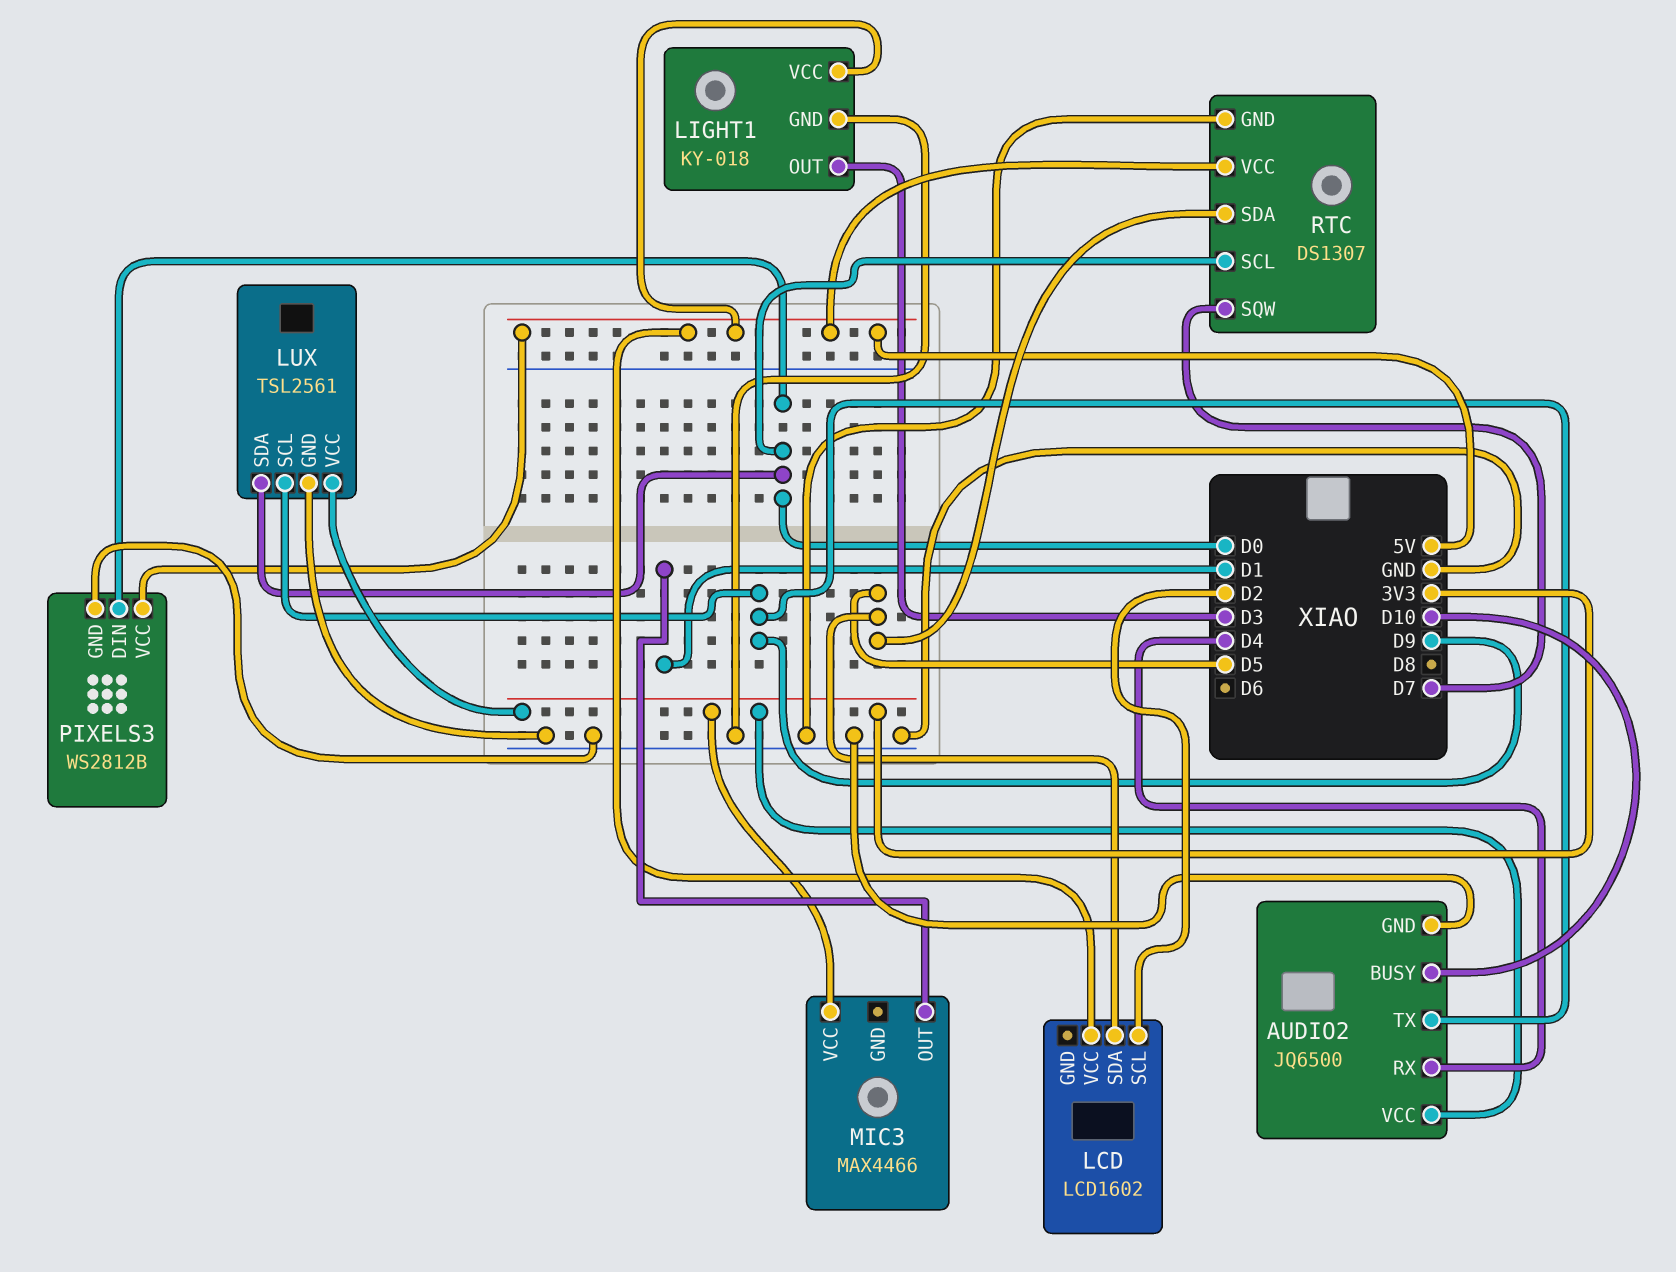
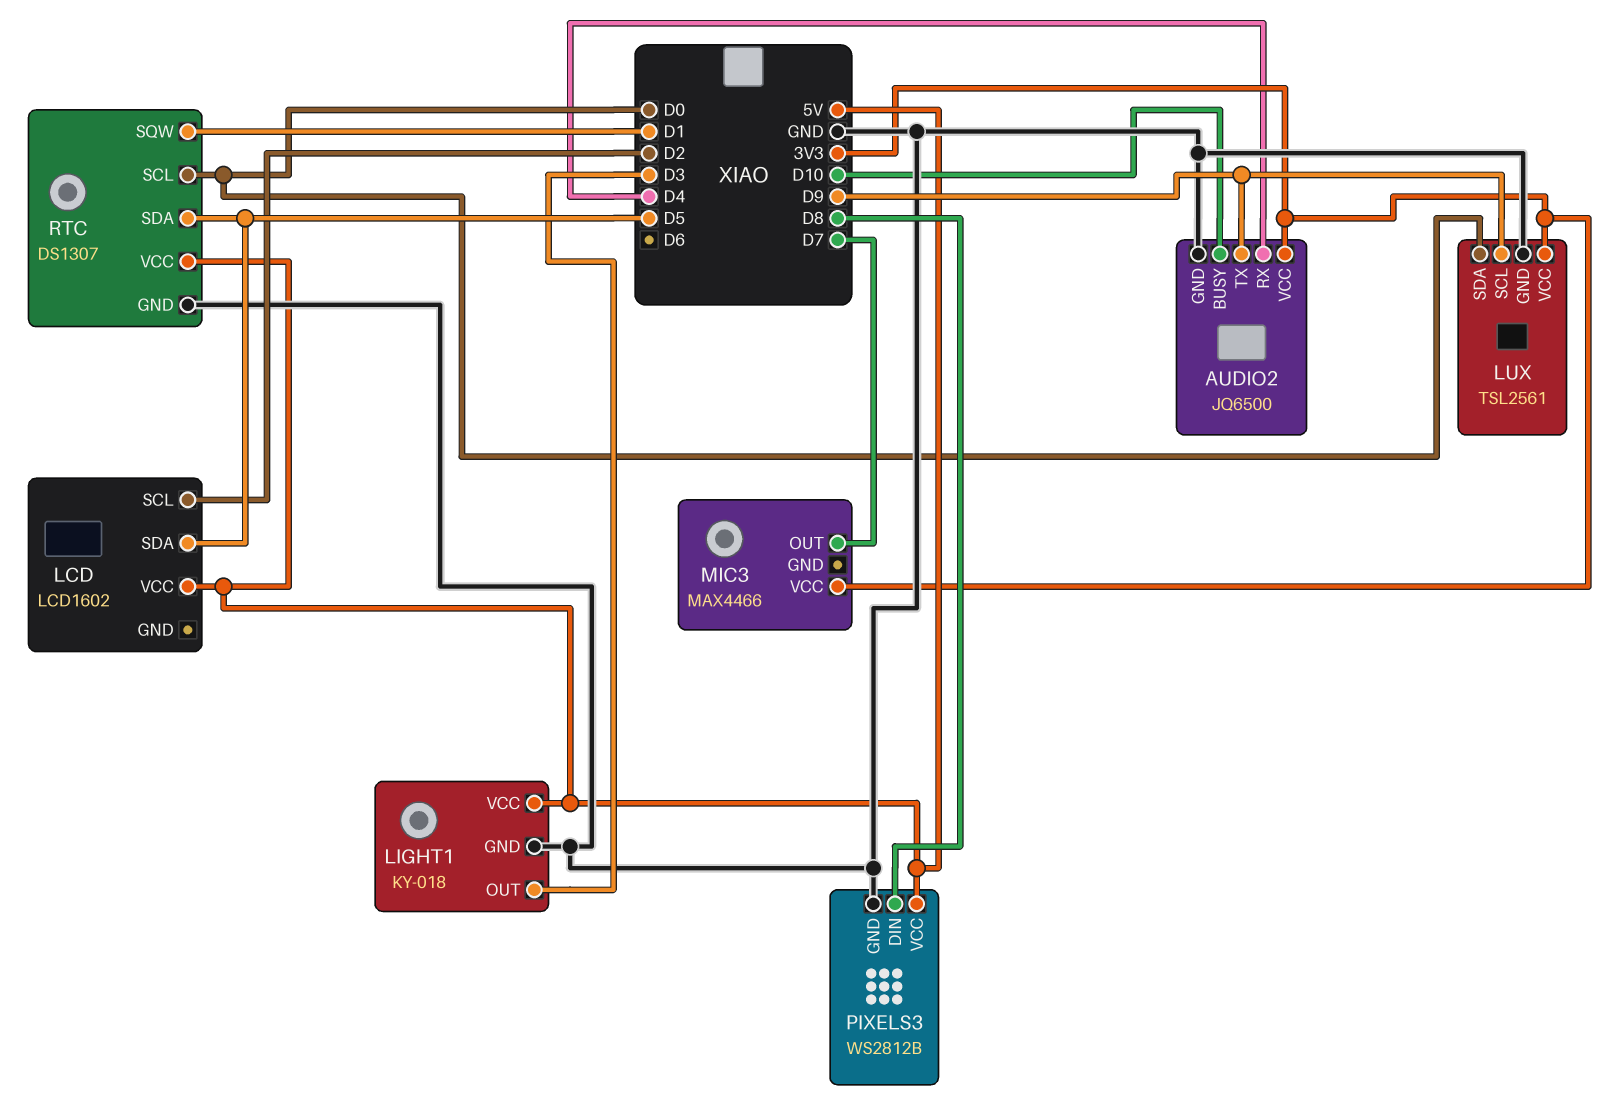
MIC3 pin OUT: D1 -> D7
PIXELS3 pin DIN: D0 -> D8
RTC pin SQW: D7 -> D1

